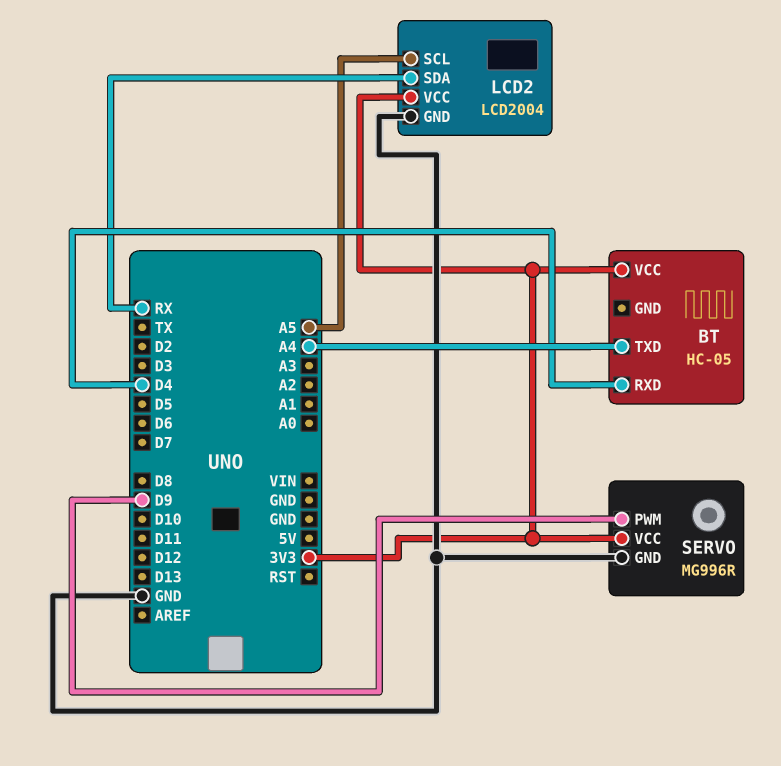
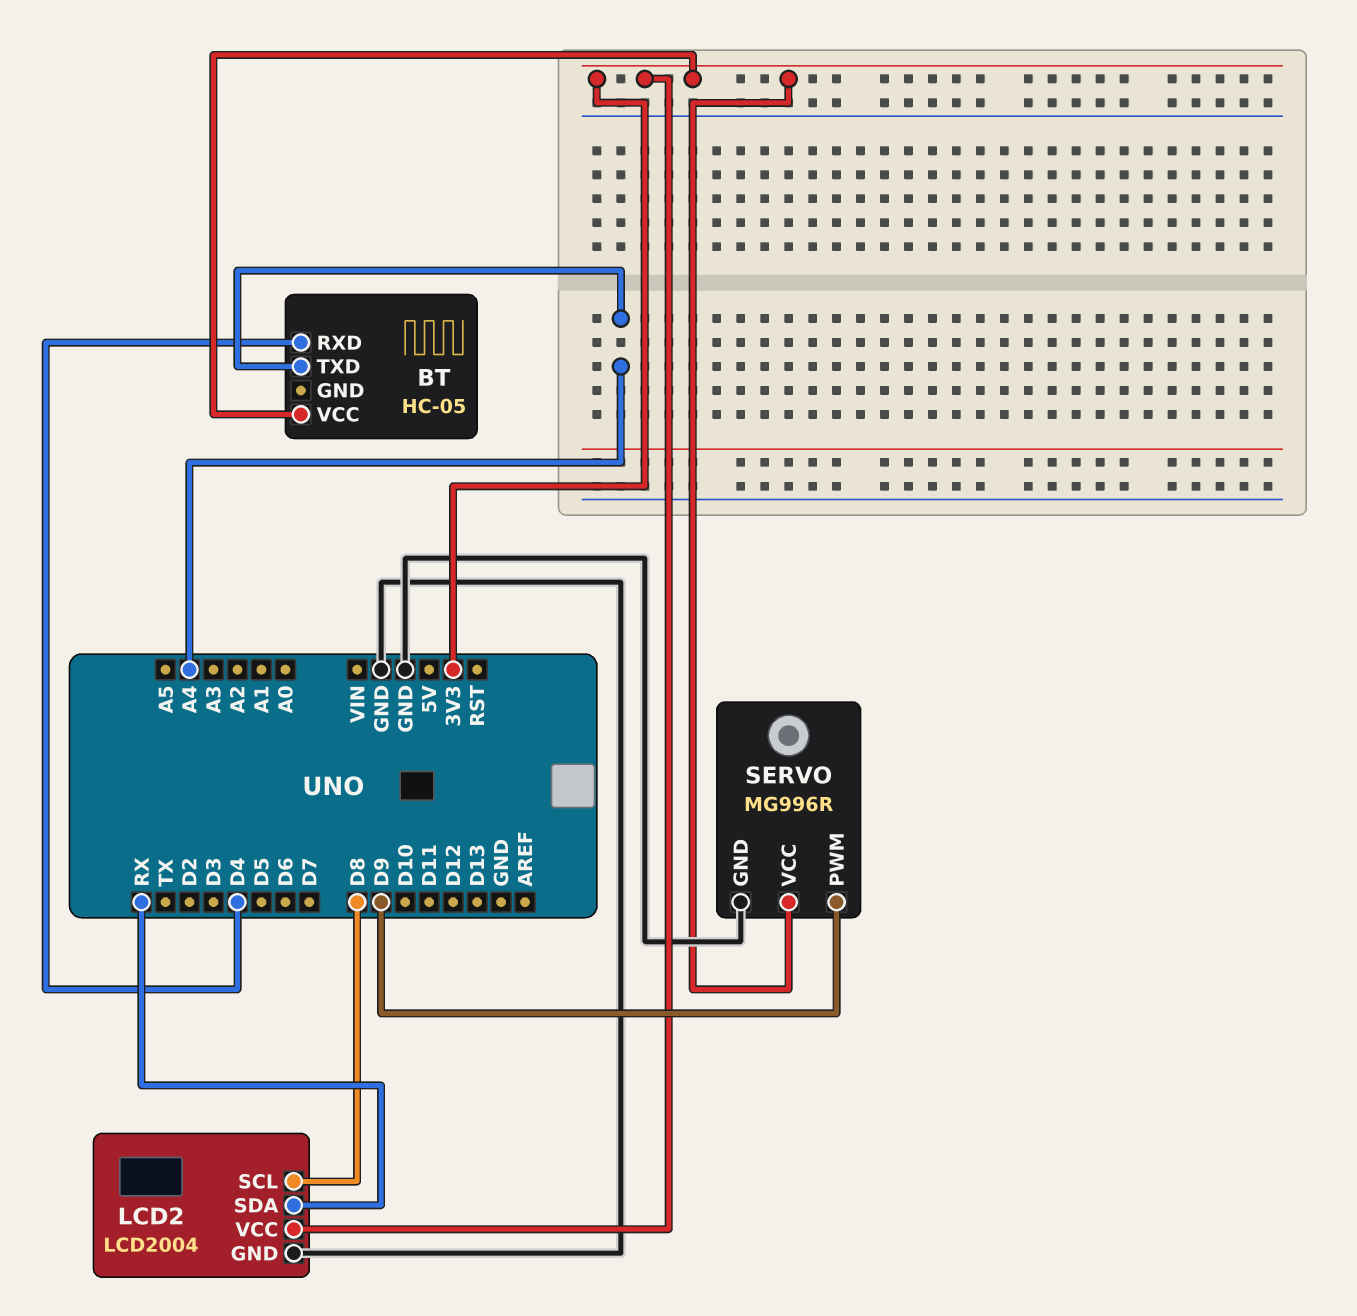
LCD2 pin SCL: A5 -> D8

